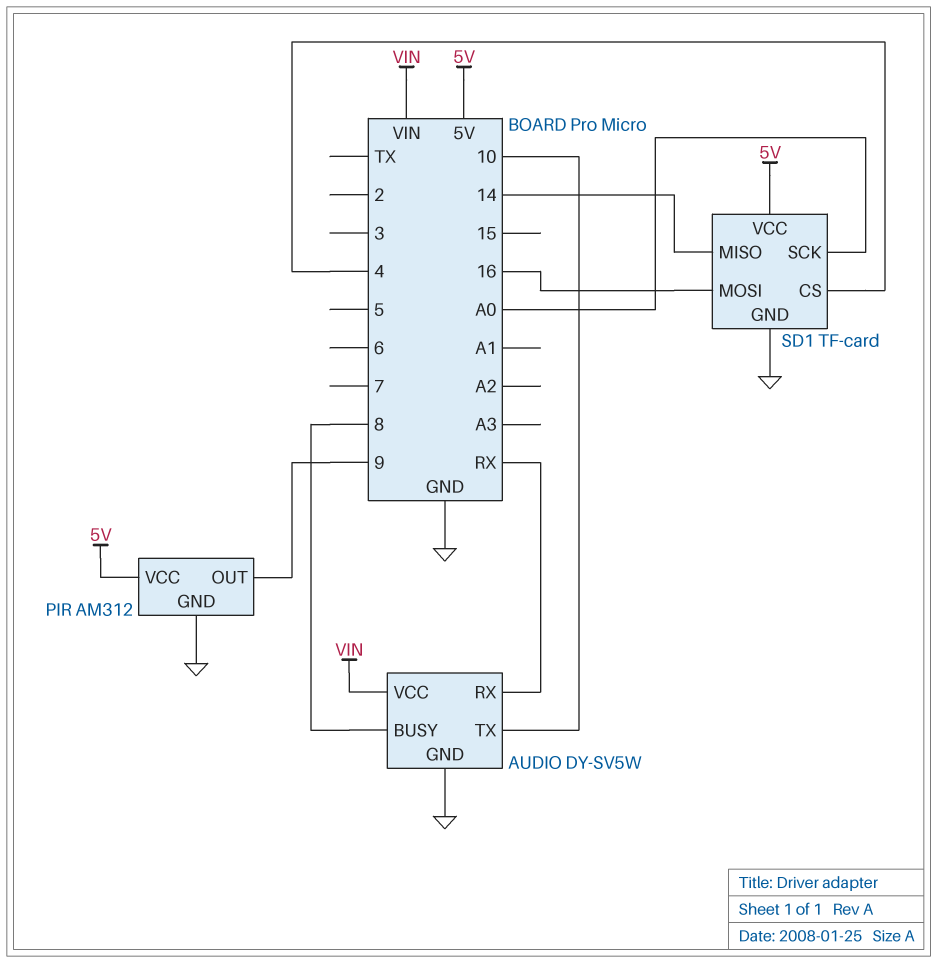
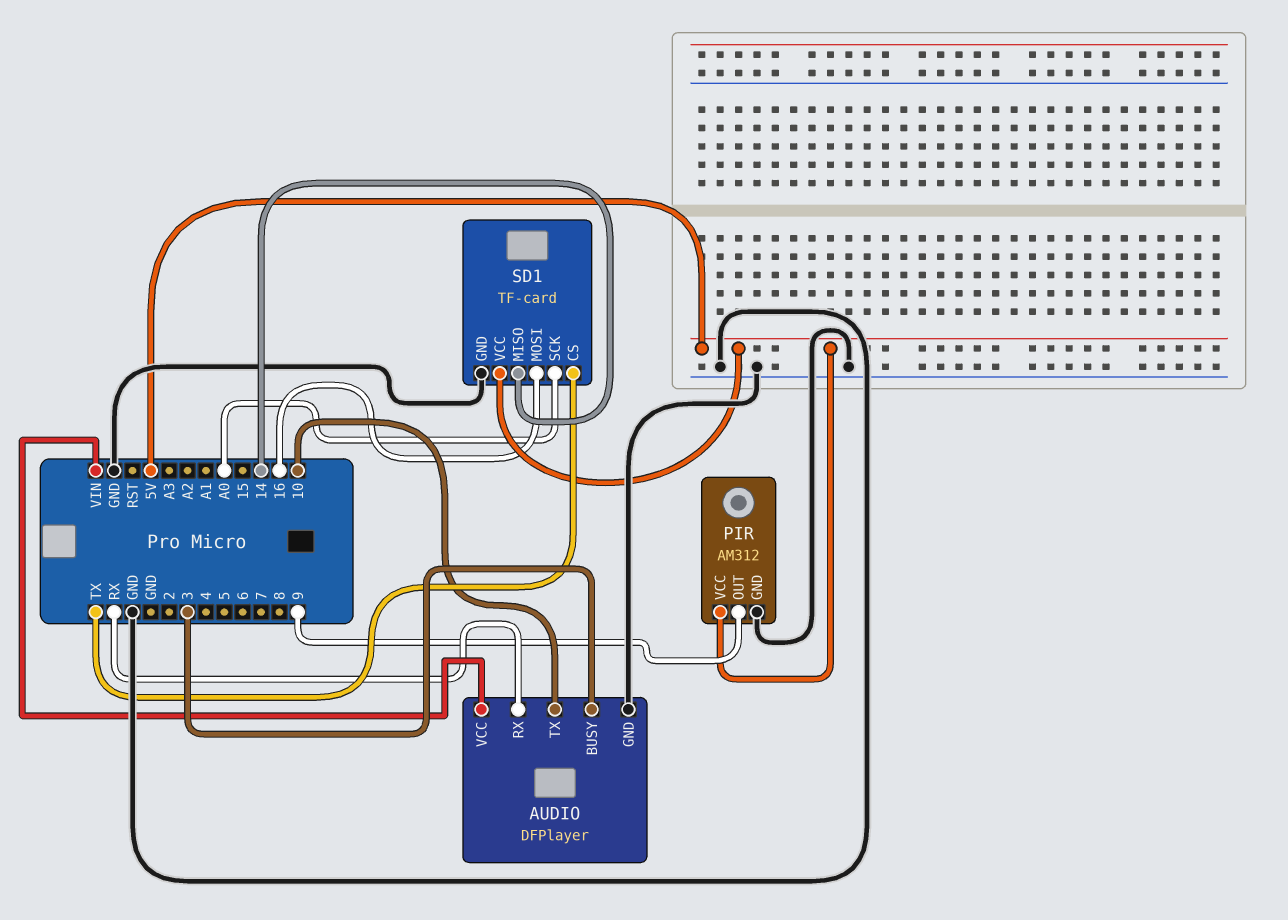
AUDIO: DY-SV5W -> DFPlayer
AUDIO pin BUSY: 8 -> 3
SD1 pin CS: 4 -> TX

